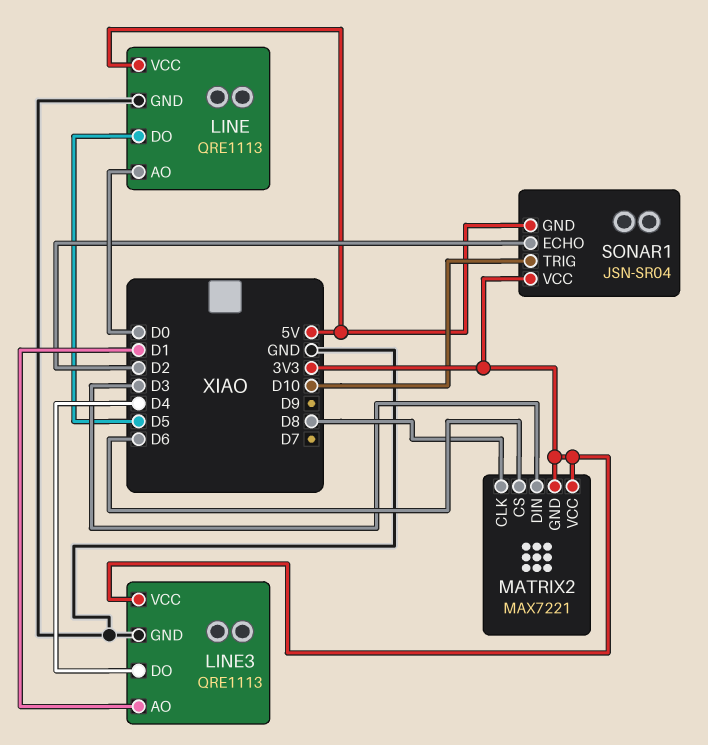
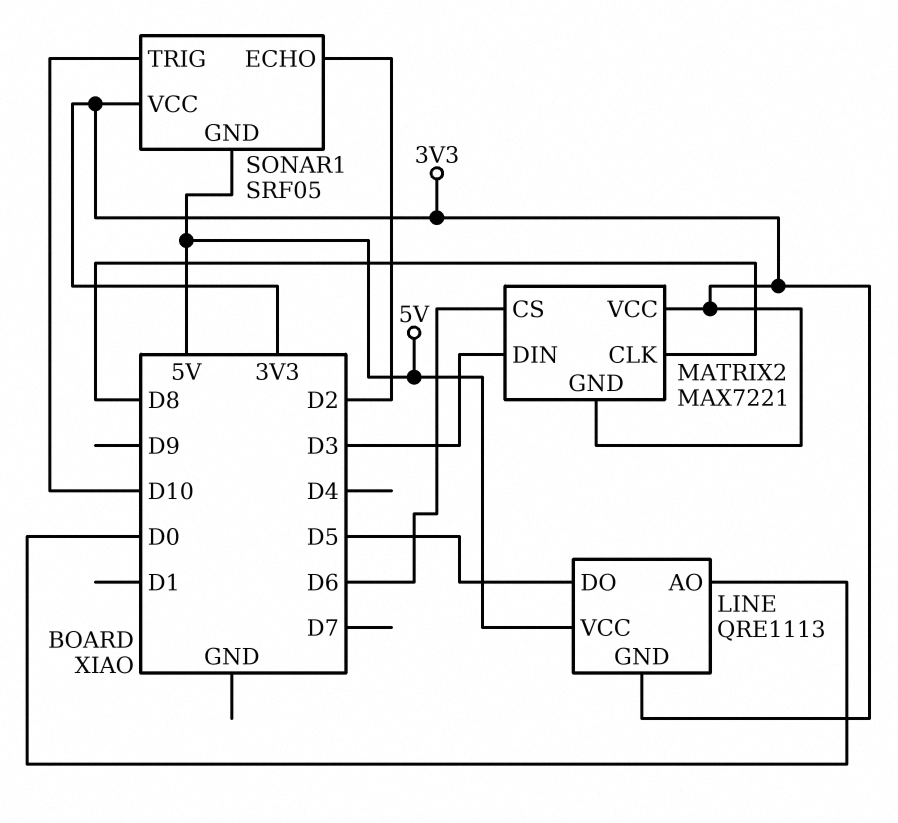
LINE pin GND: GND -> 3V3
LINE3: QRE1113 -> none
LINE3 pin AO: D1 -> none
LINE3 pin DO: D4 -> none
LINE3 pin GND: GND -> none
LINE3 pin VCC: 3V3 -> none
SONAR1: JSN-SR04 -> SRF05

